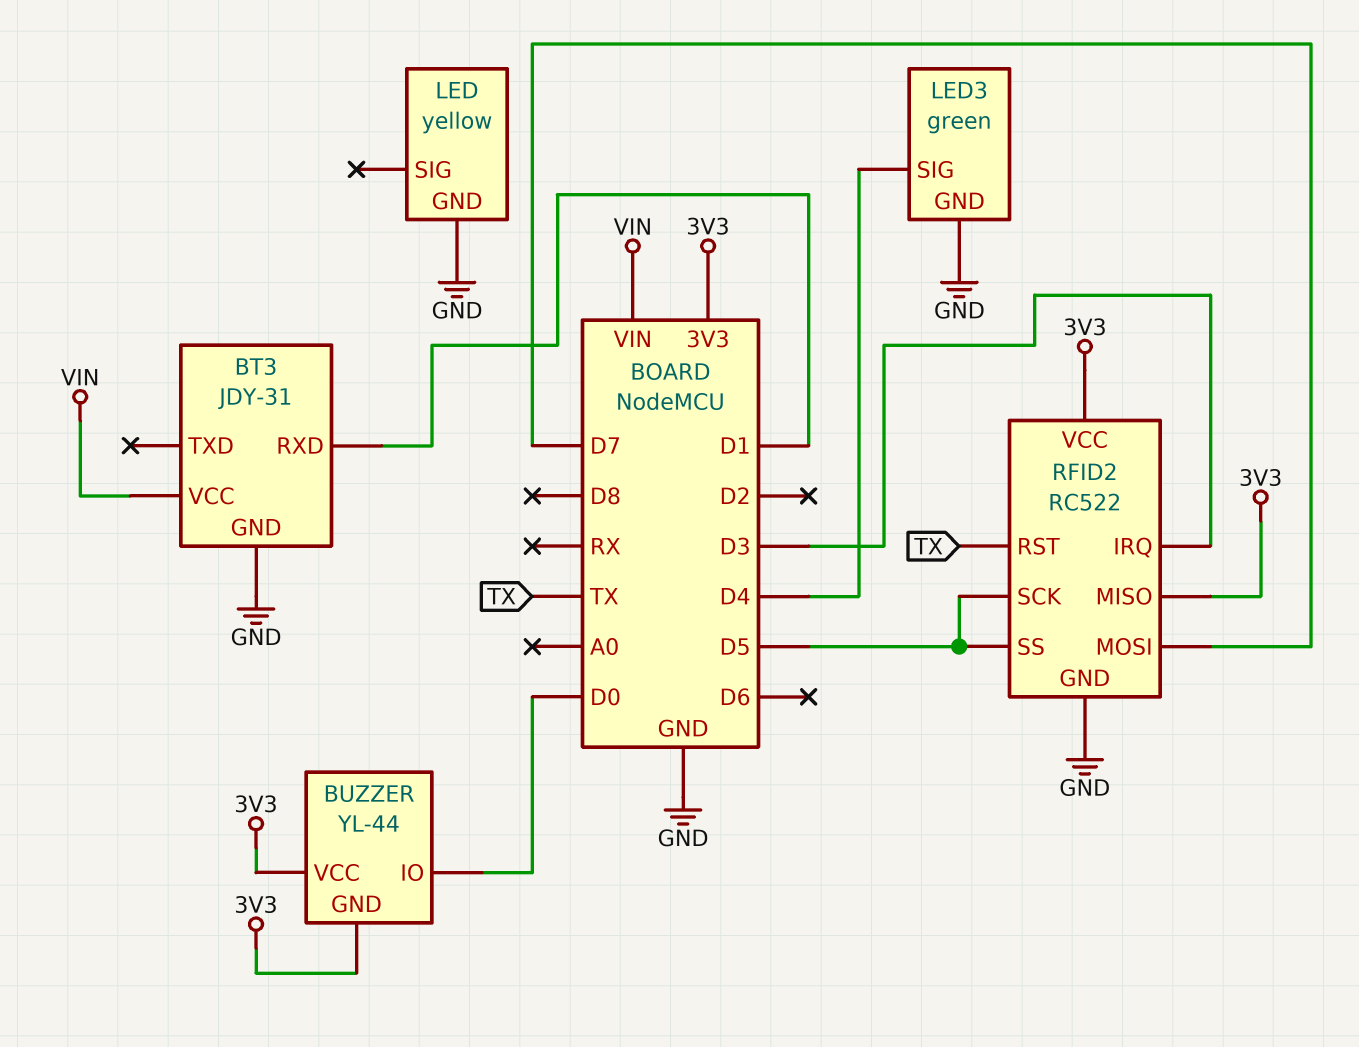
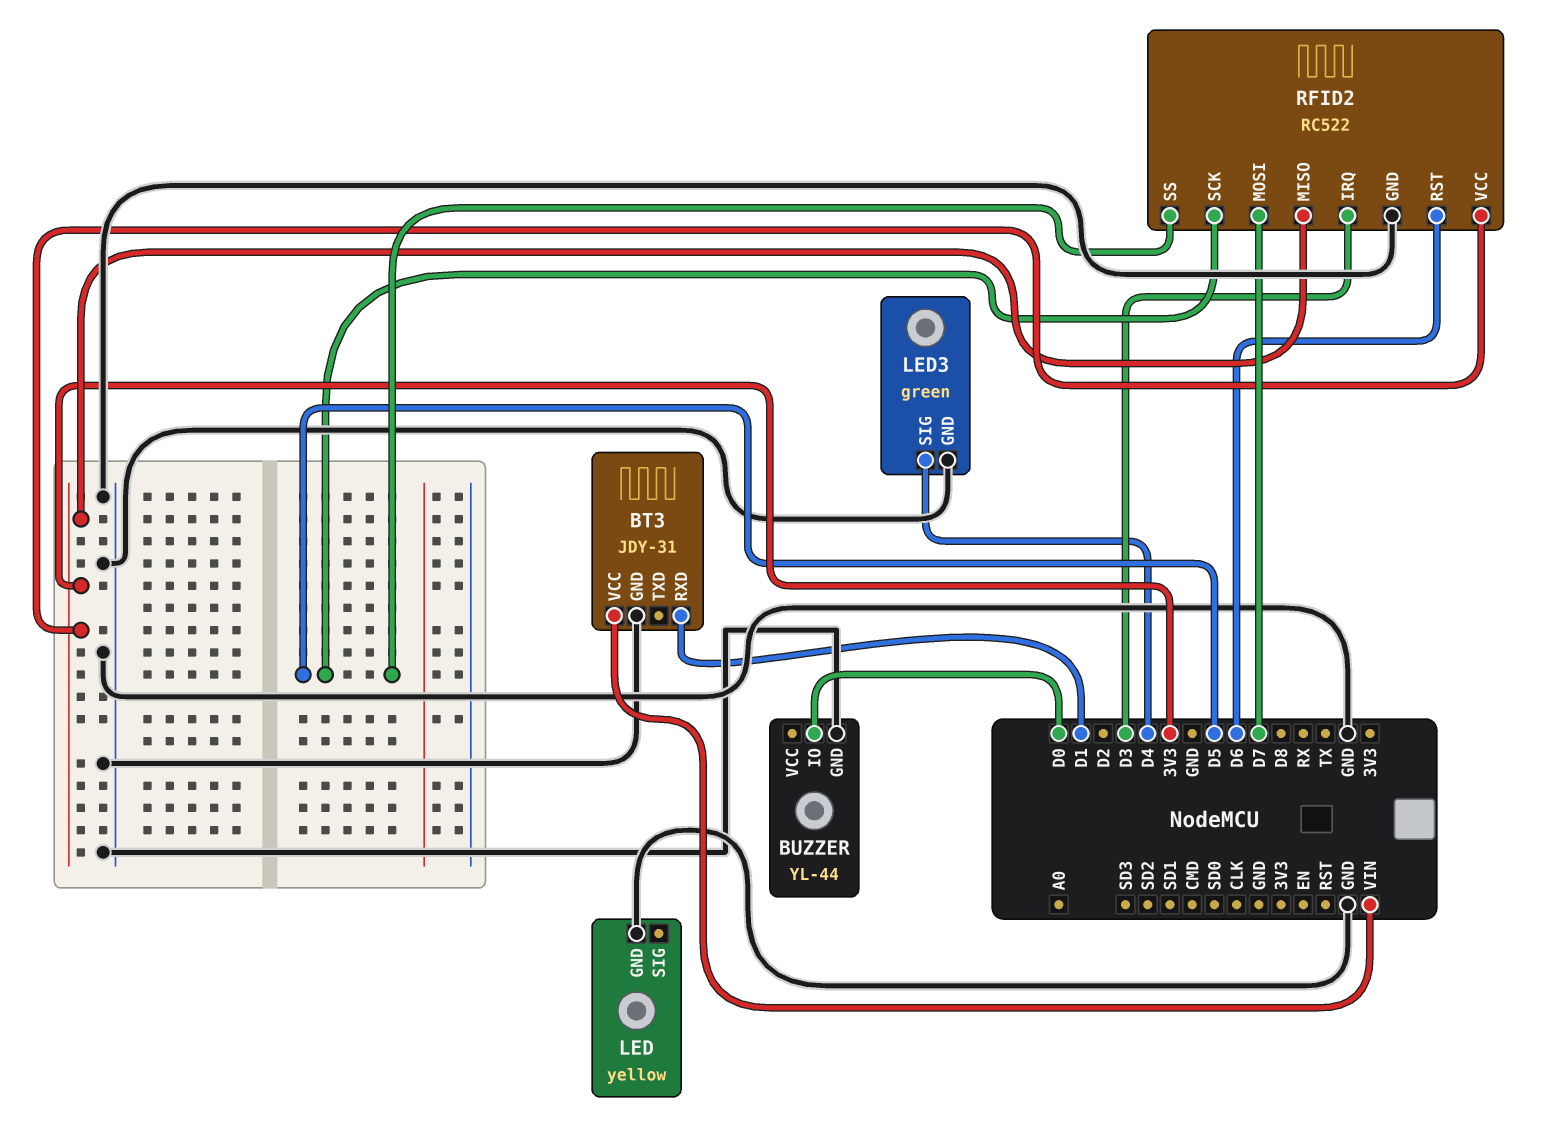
BUZZER pin GND: 3V3 -> GND
BUZZER pin VCC: 3V3 -> none
RFID2 pin RST: TX -> D6

